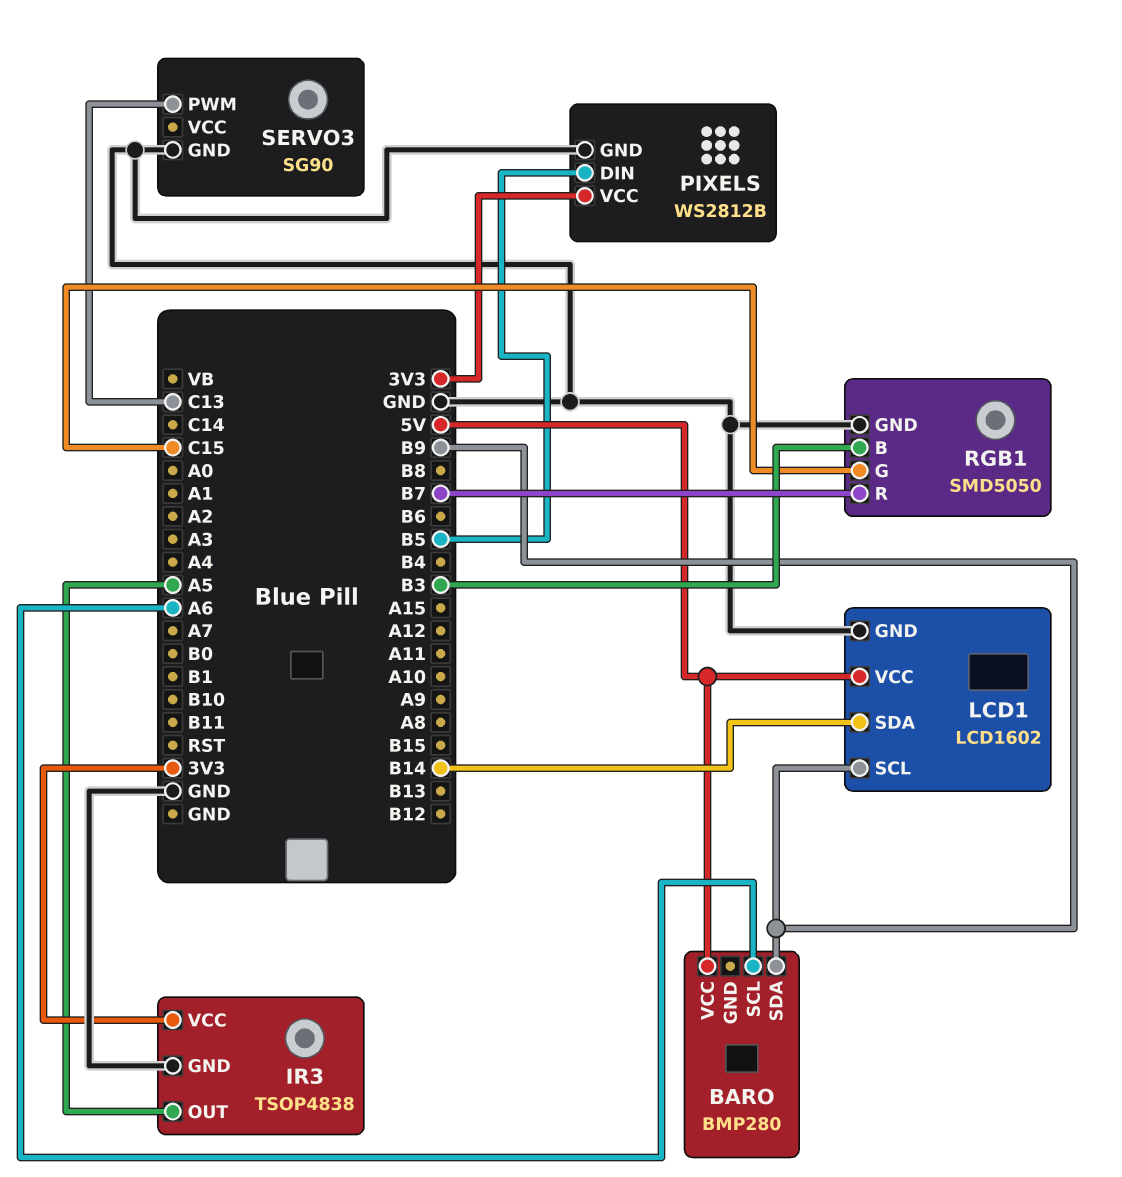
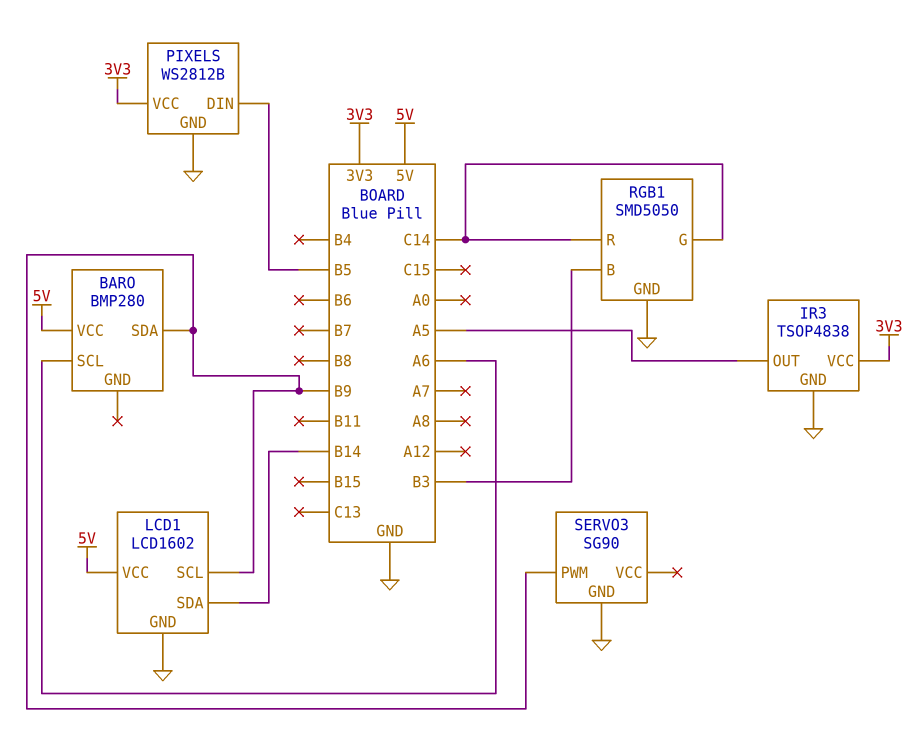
RGB1 pin G: C15 -> C14
RGB1 pin R: B7 -> C14
SERVO3 pin PWM: C13 -> B9

